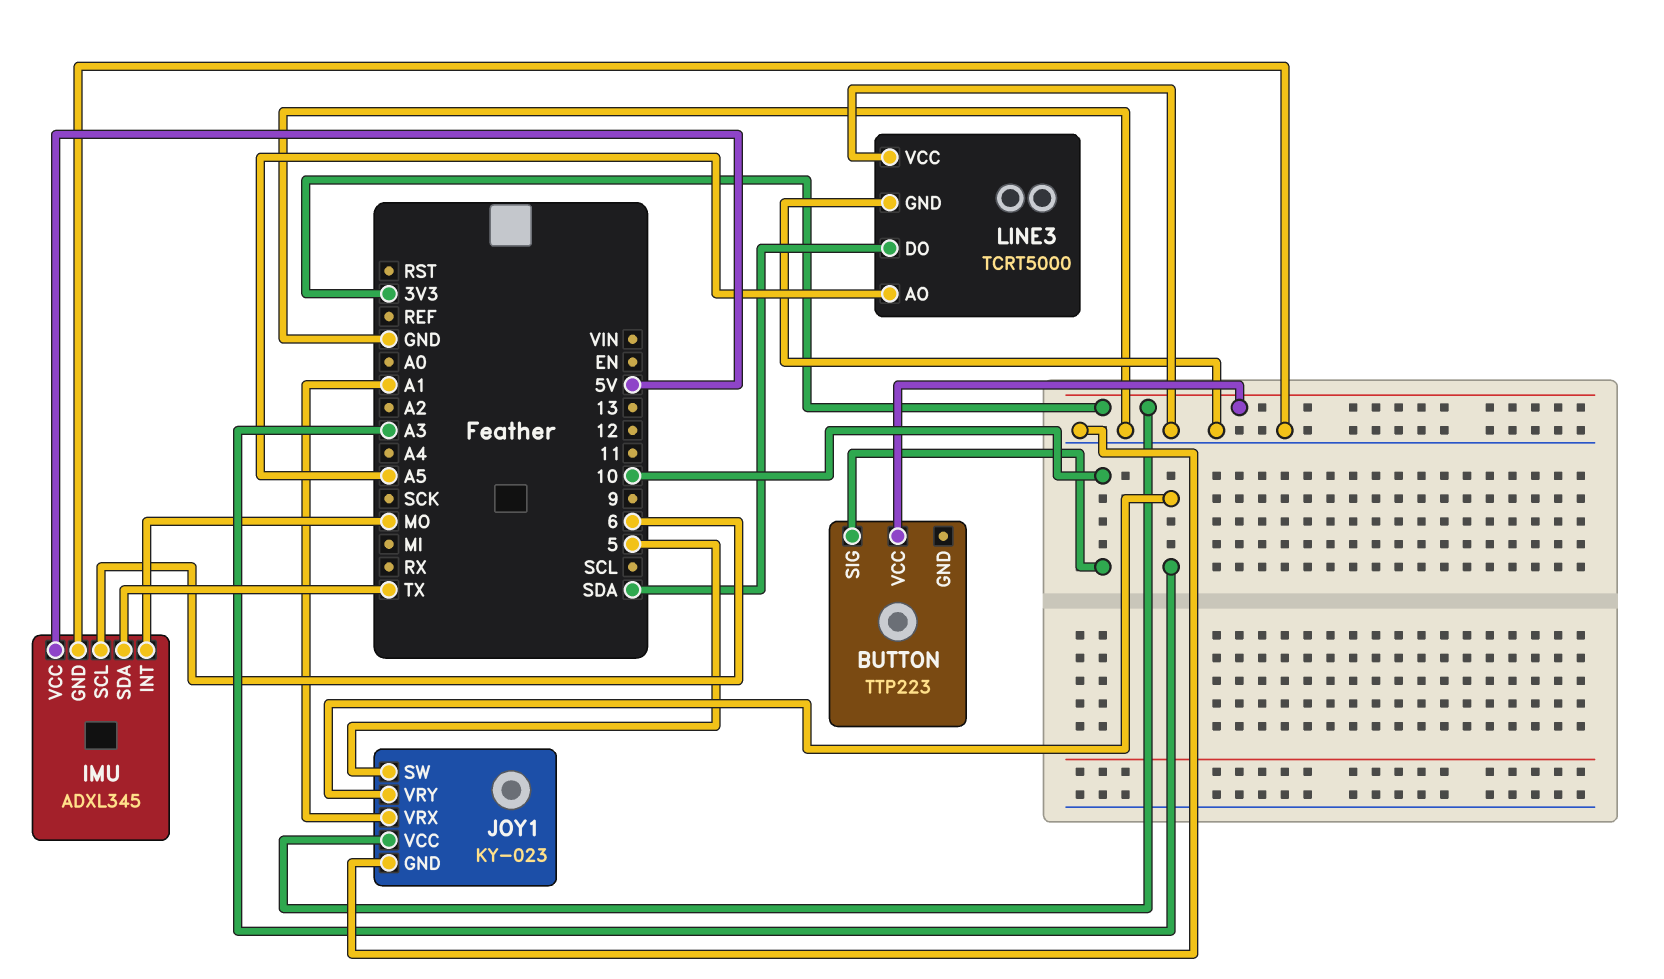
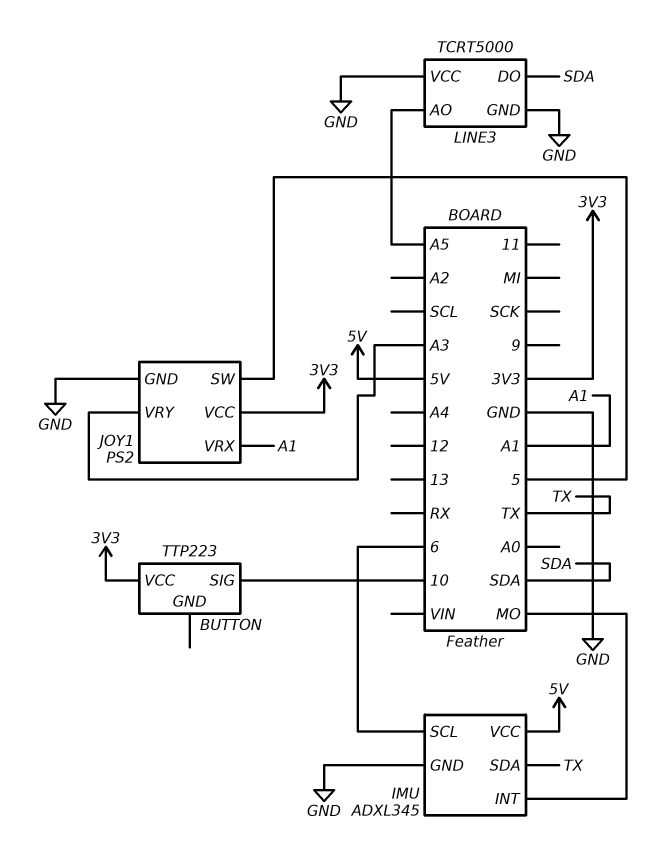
JOY1: KY-023 -> PS2

